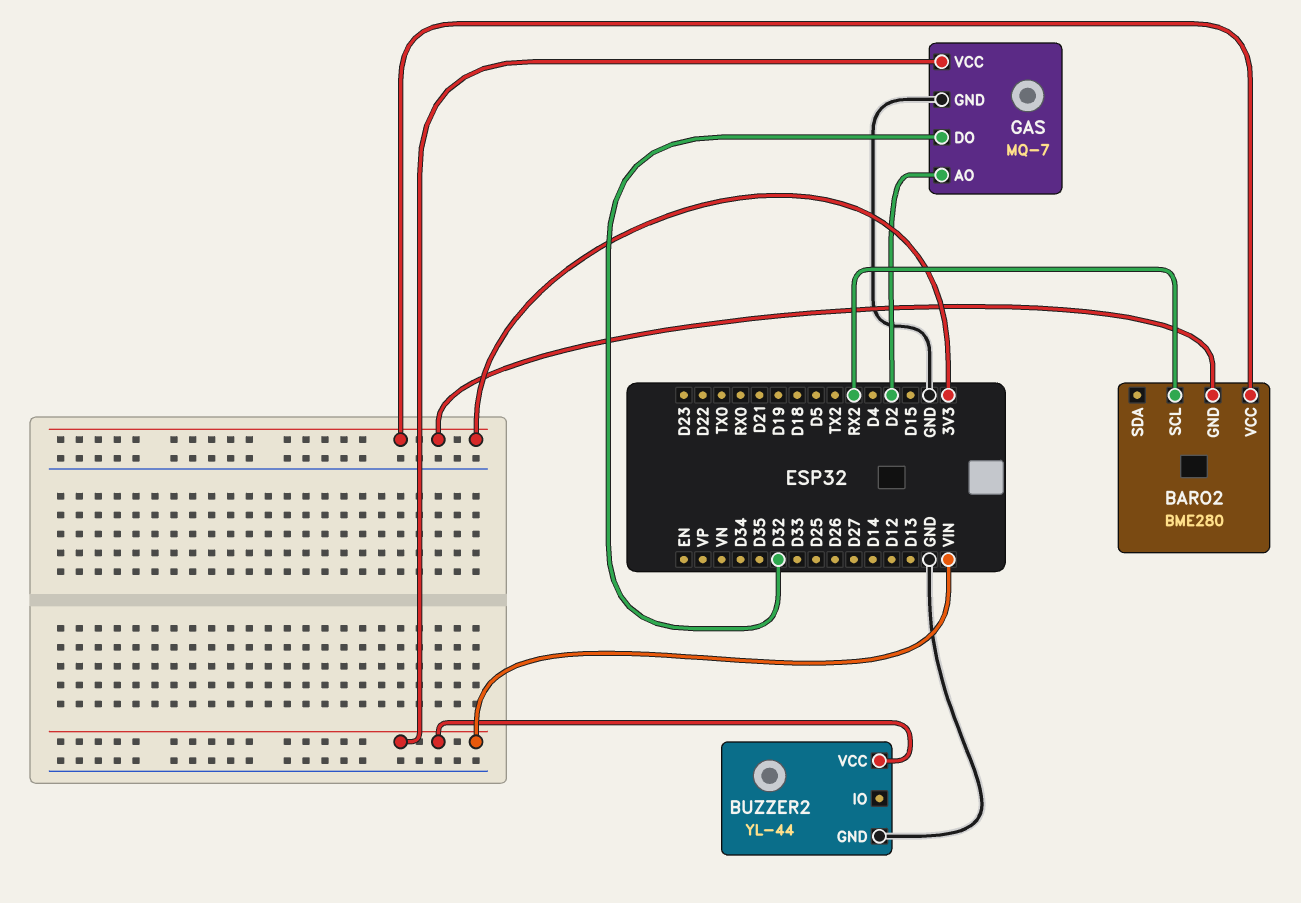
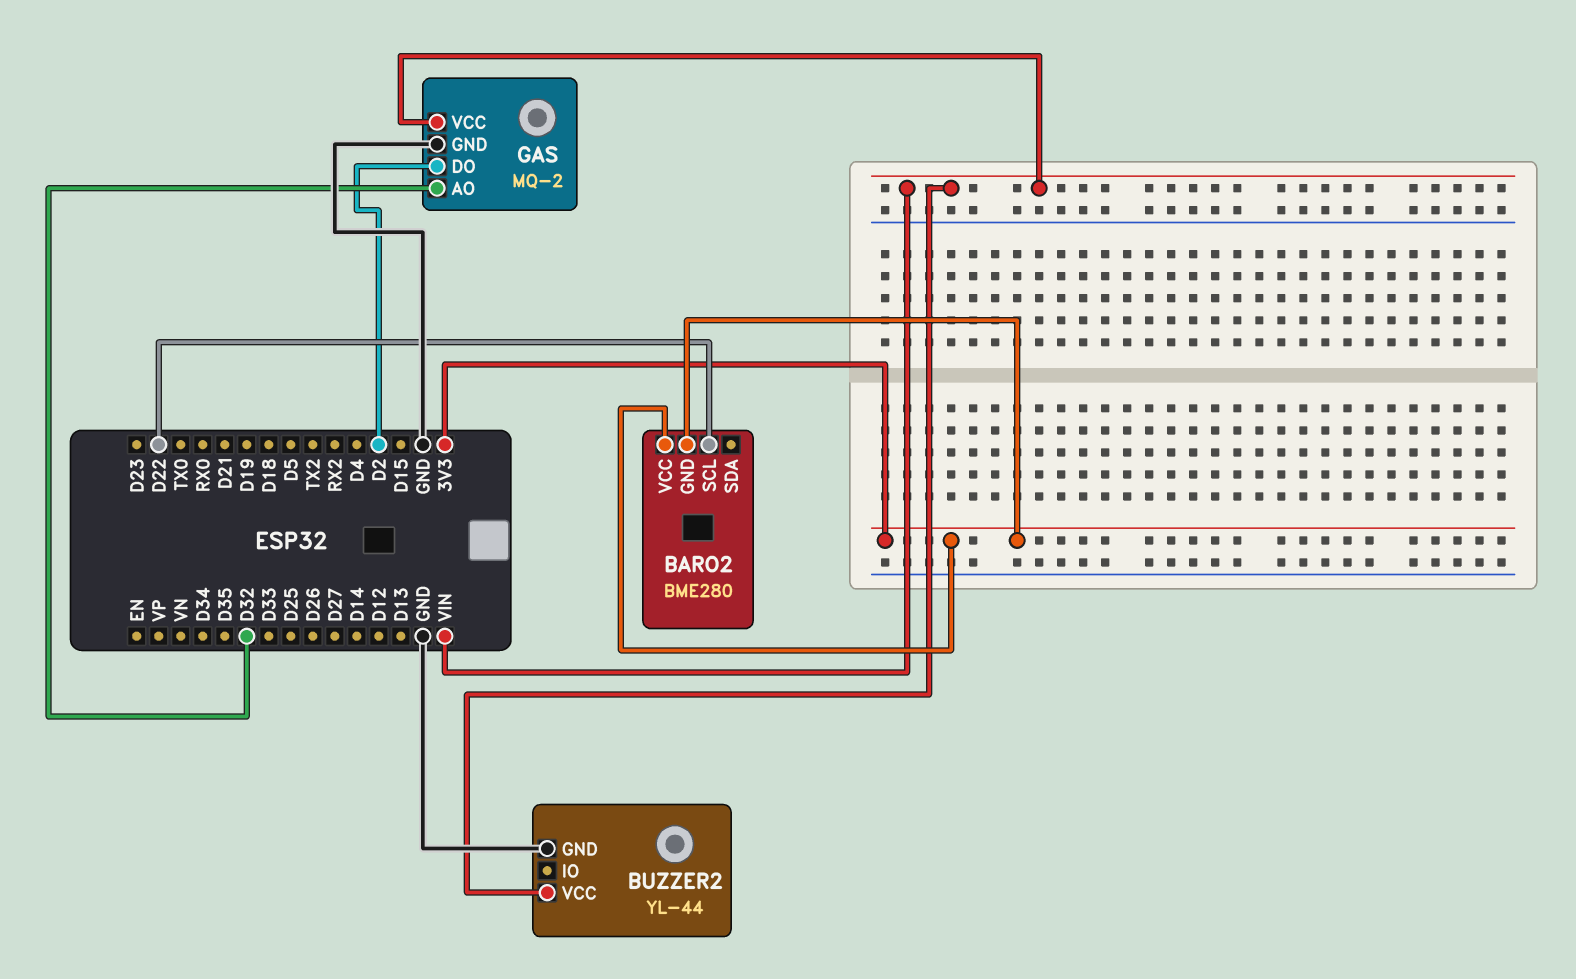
BARO2 pin SCL: RX2 -> D22
GAS: MQ-7 -> MQ-2
GAS pin AO: D2 -> D32
GAS pin DO: D32 -> D2

